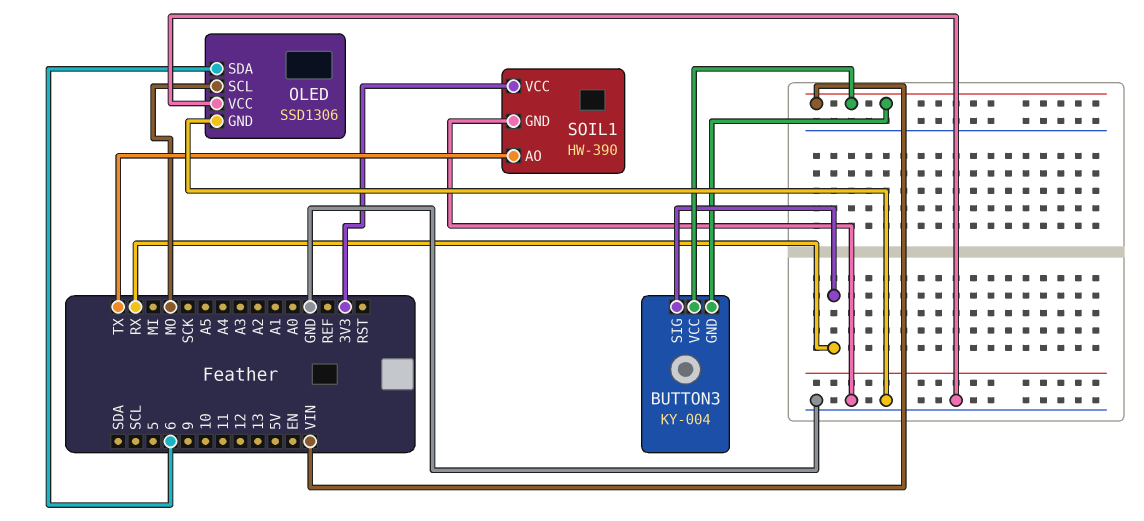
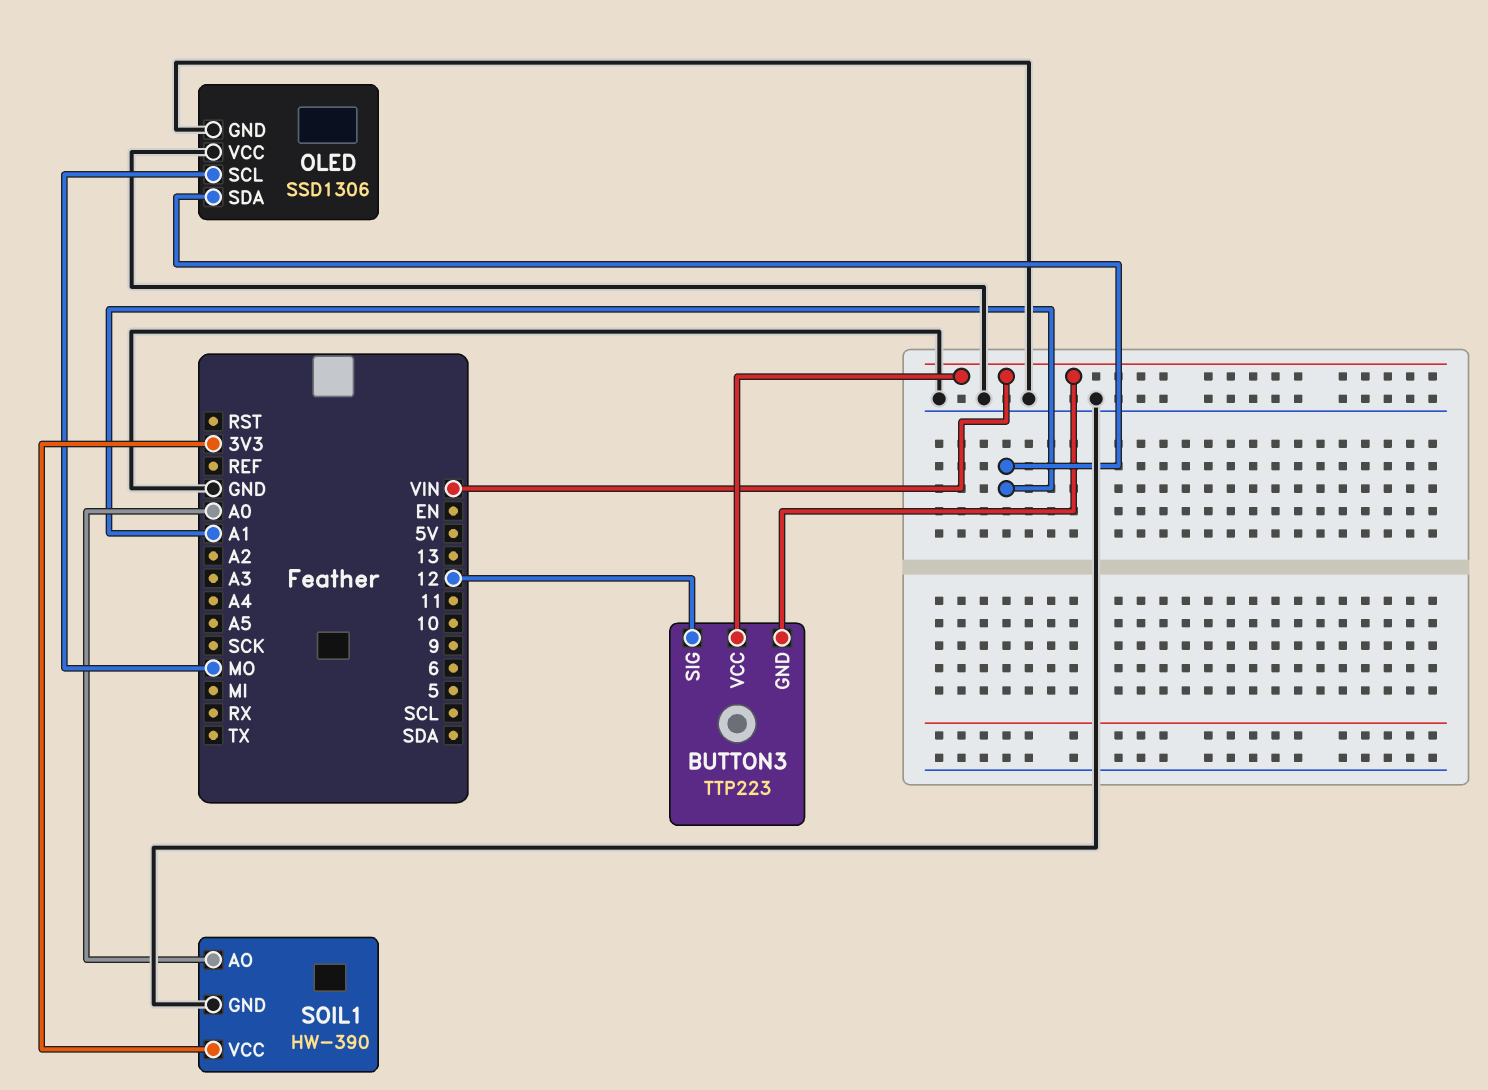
BUTTON3: KY-004 -> TTP223
BUTTON3 pin SIG: RX -> 12
OLED pin SDA: 6 -> A1
SOIL1 pin AO: TX -> A0

